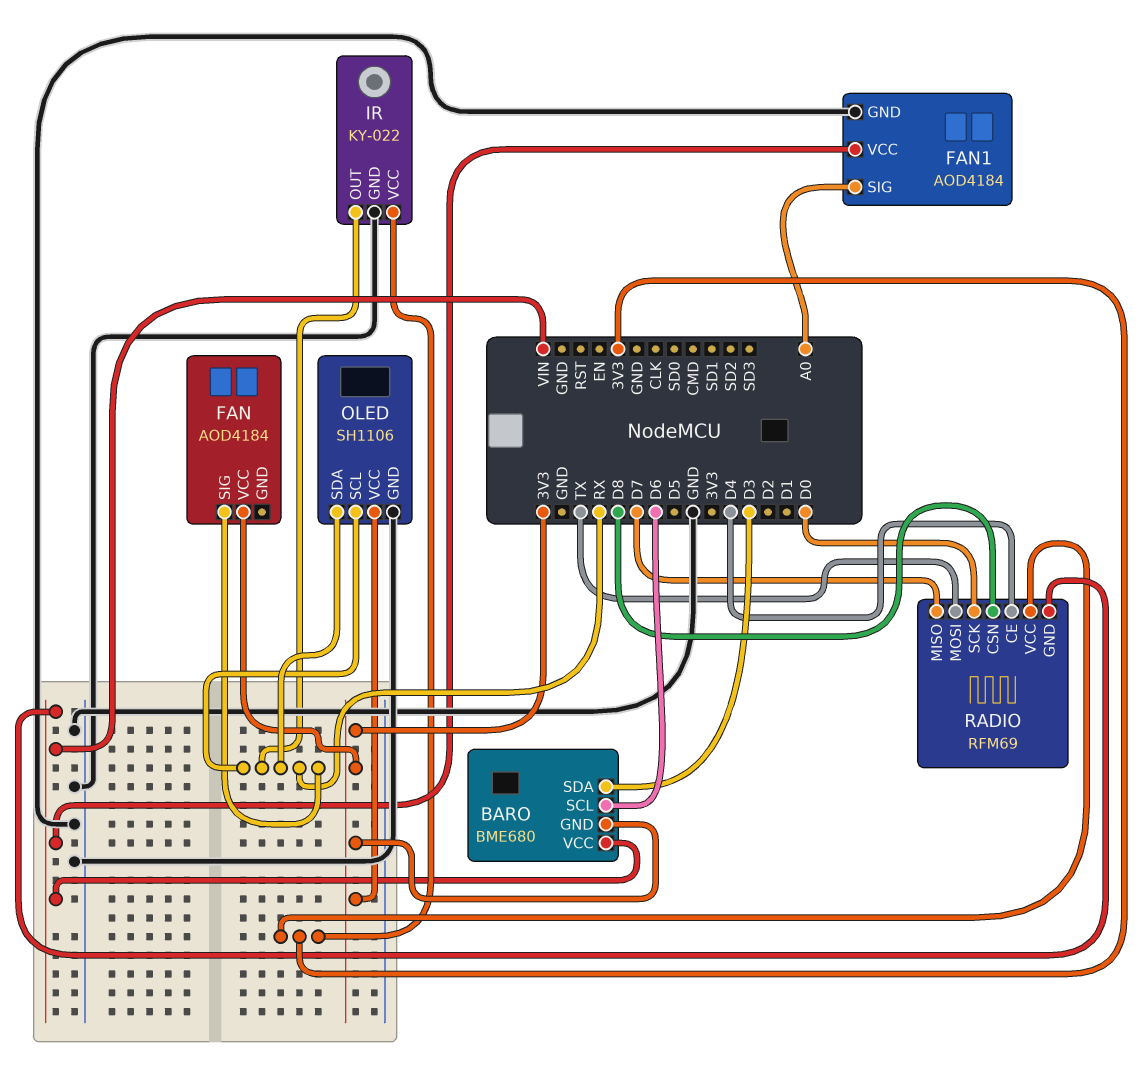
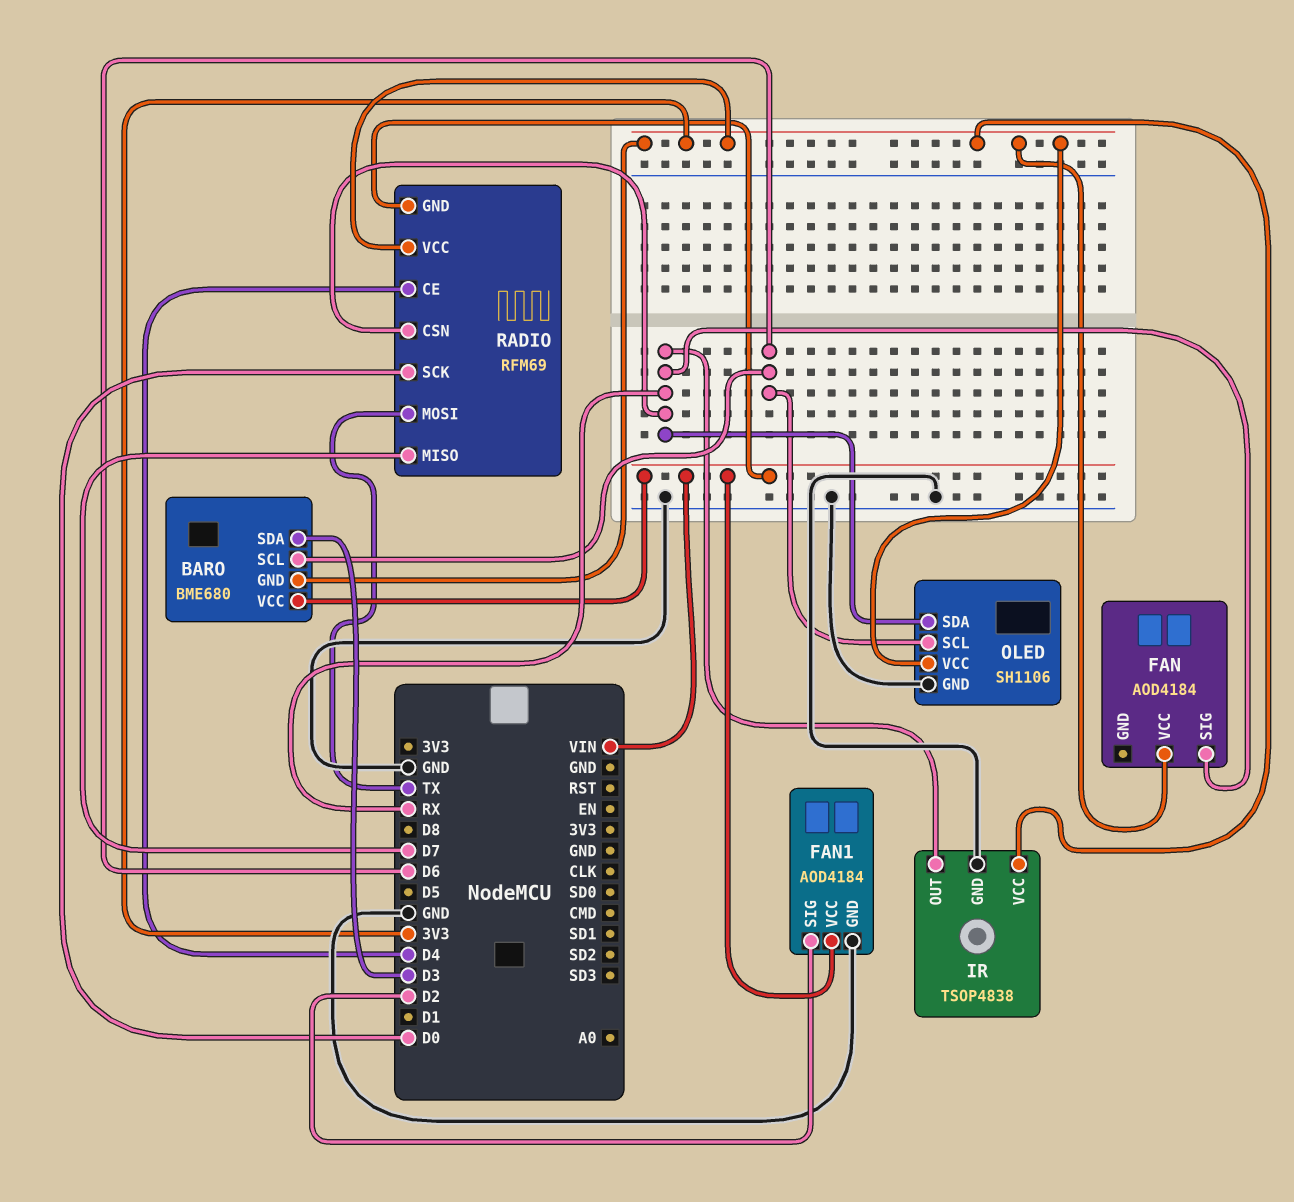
FAN1 pin SIG: A0 -> D2
IR: KY-022 -> TSOP4838
OLED pin SCL: RX -> D6
RADIO pin CSN: D8 -> RX

